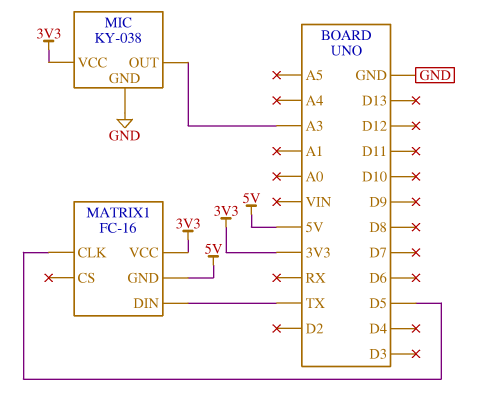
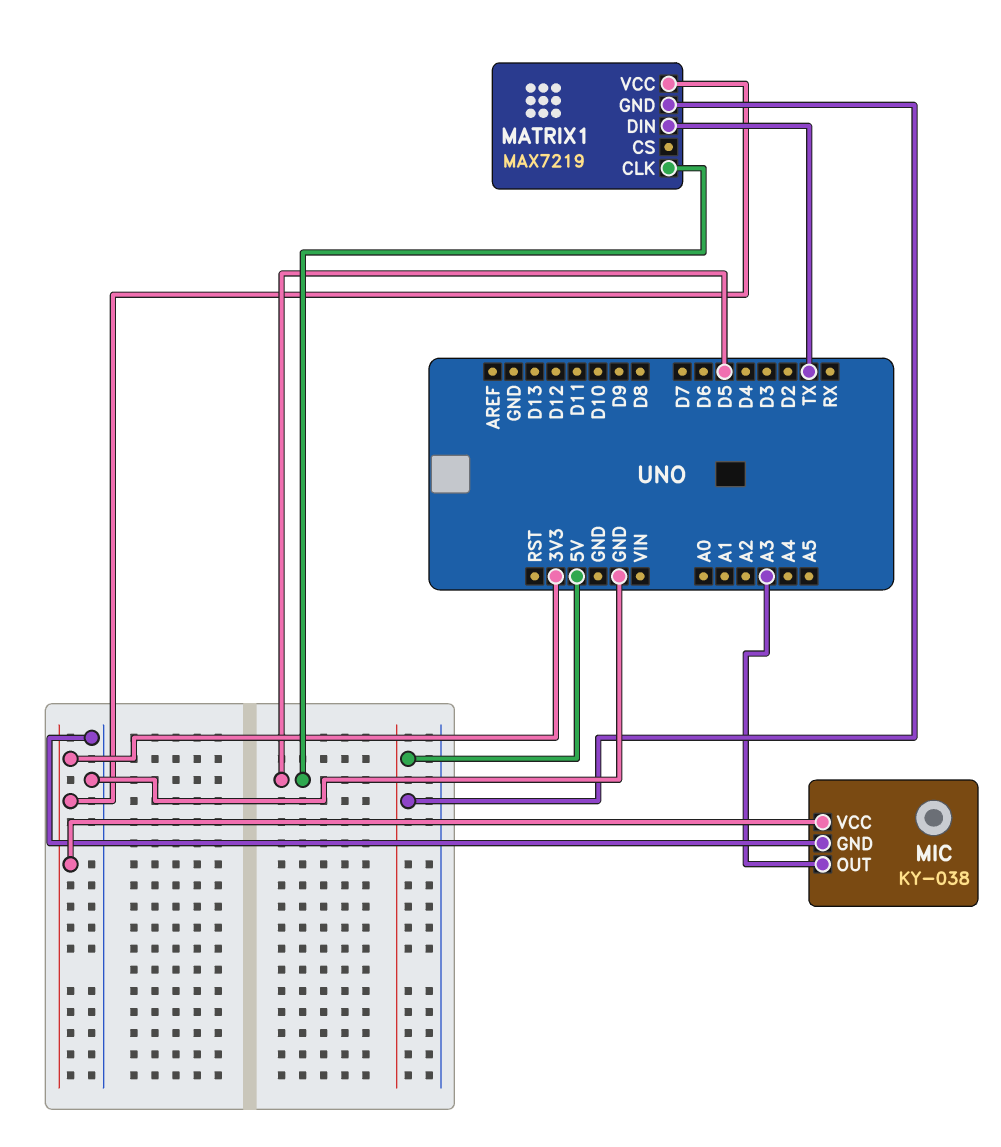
MATRIX1: FC-16 -> MAX7219

